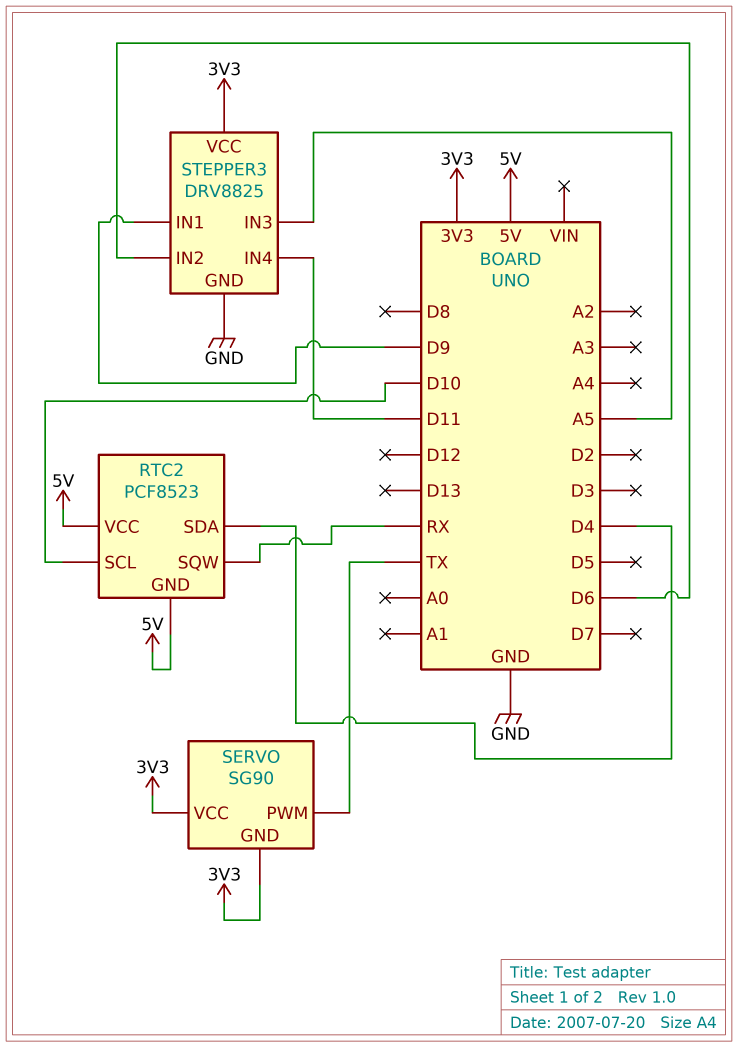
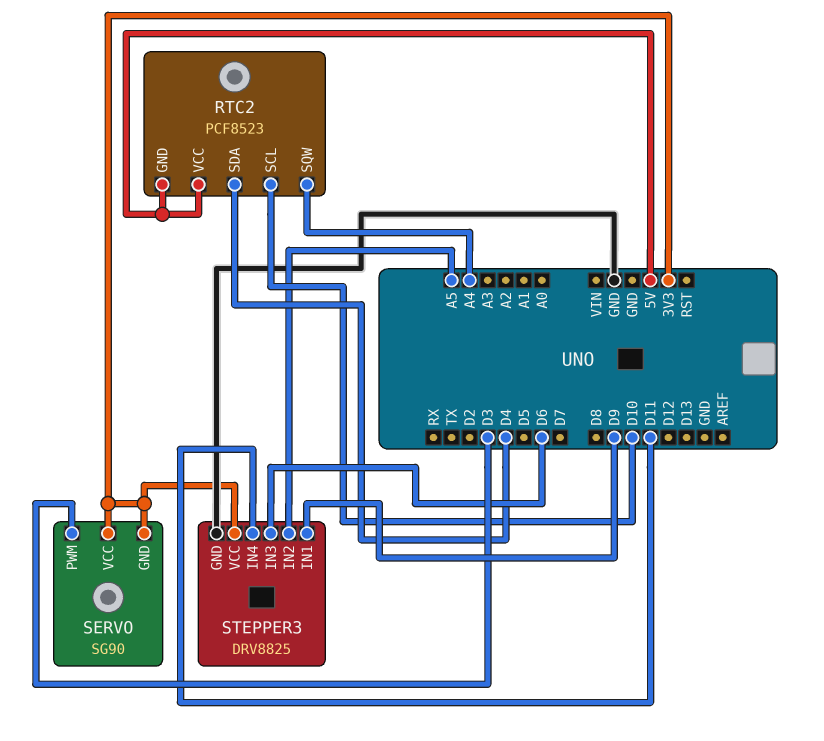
RTC2 pin SQW: RX -> A4
SERVO pin PWM: TX -> D3
STEPPER3 pin IN2: D6 -> A5
STEPPER3 pin IN3: A5 -> D6

